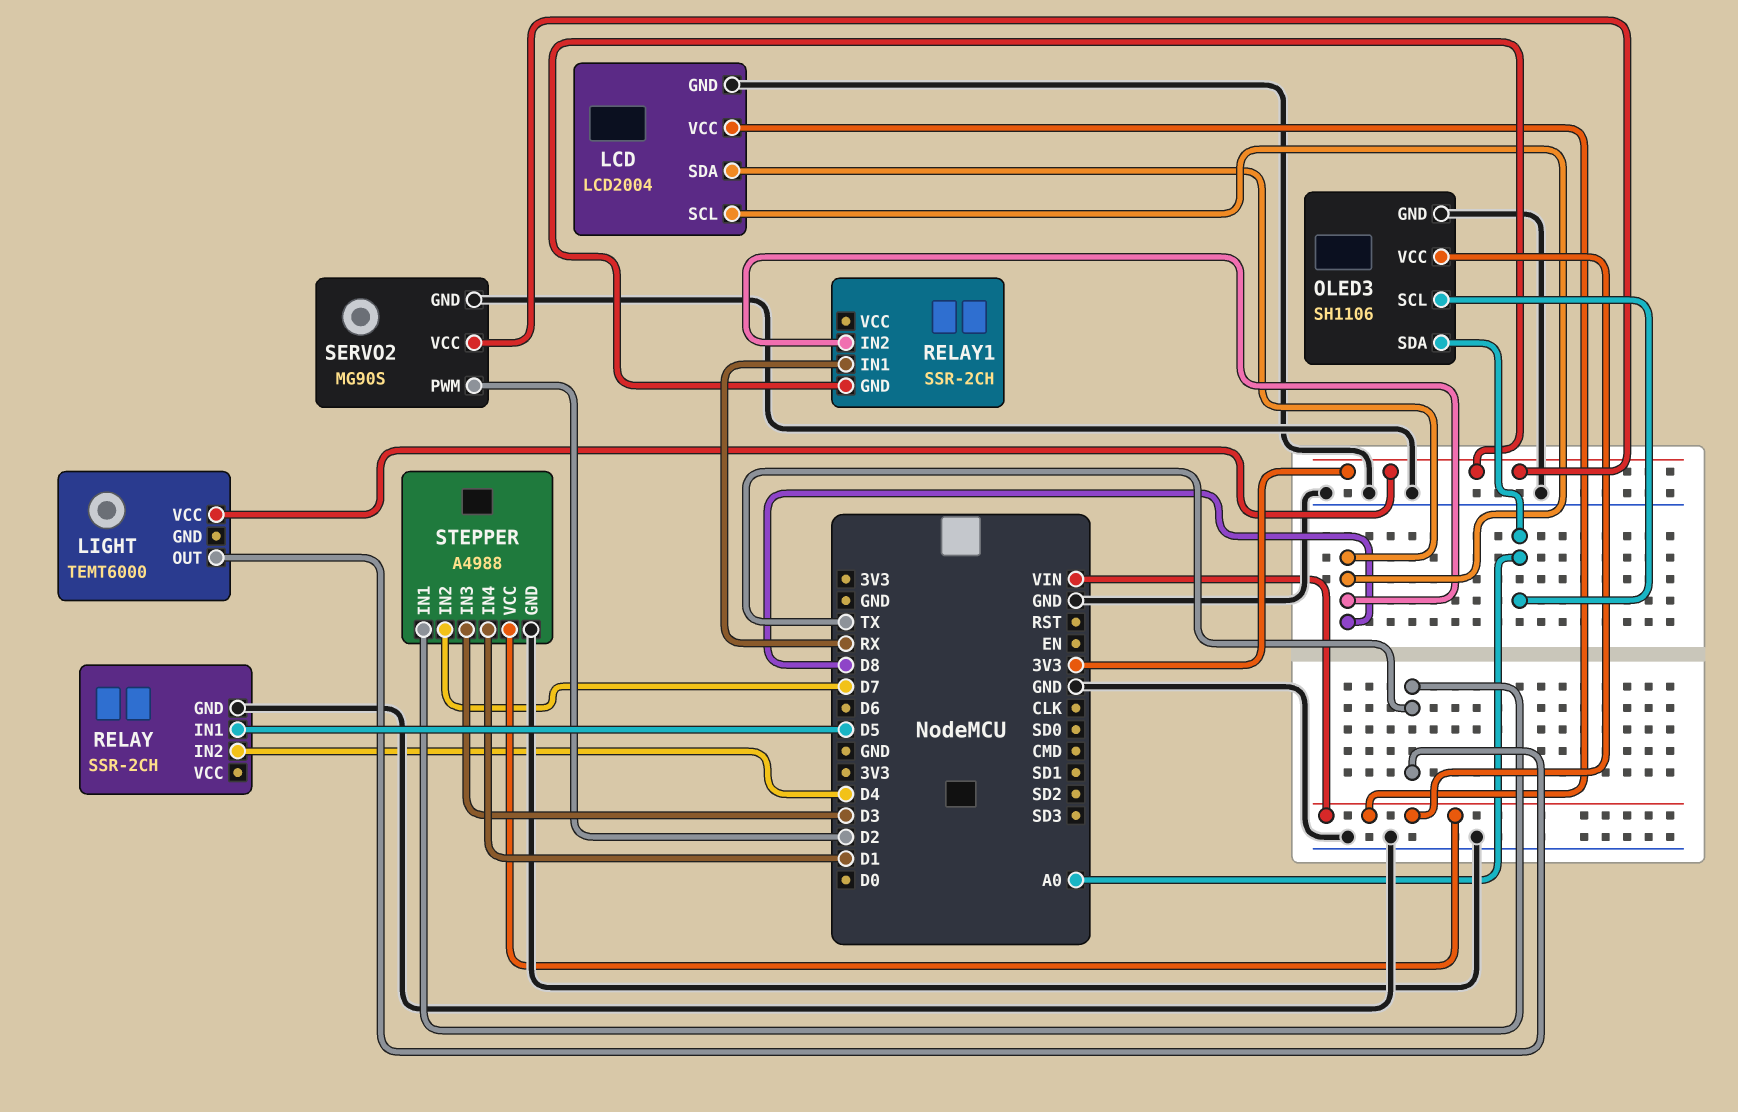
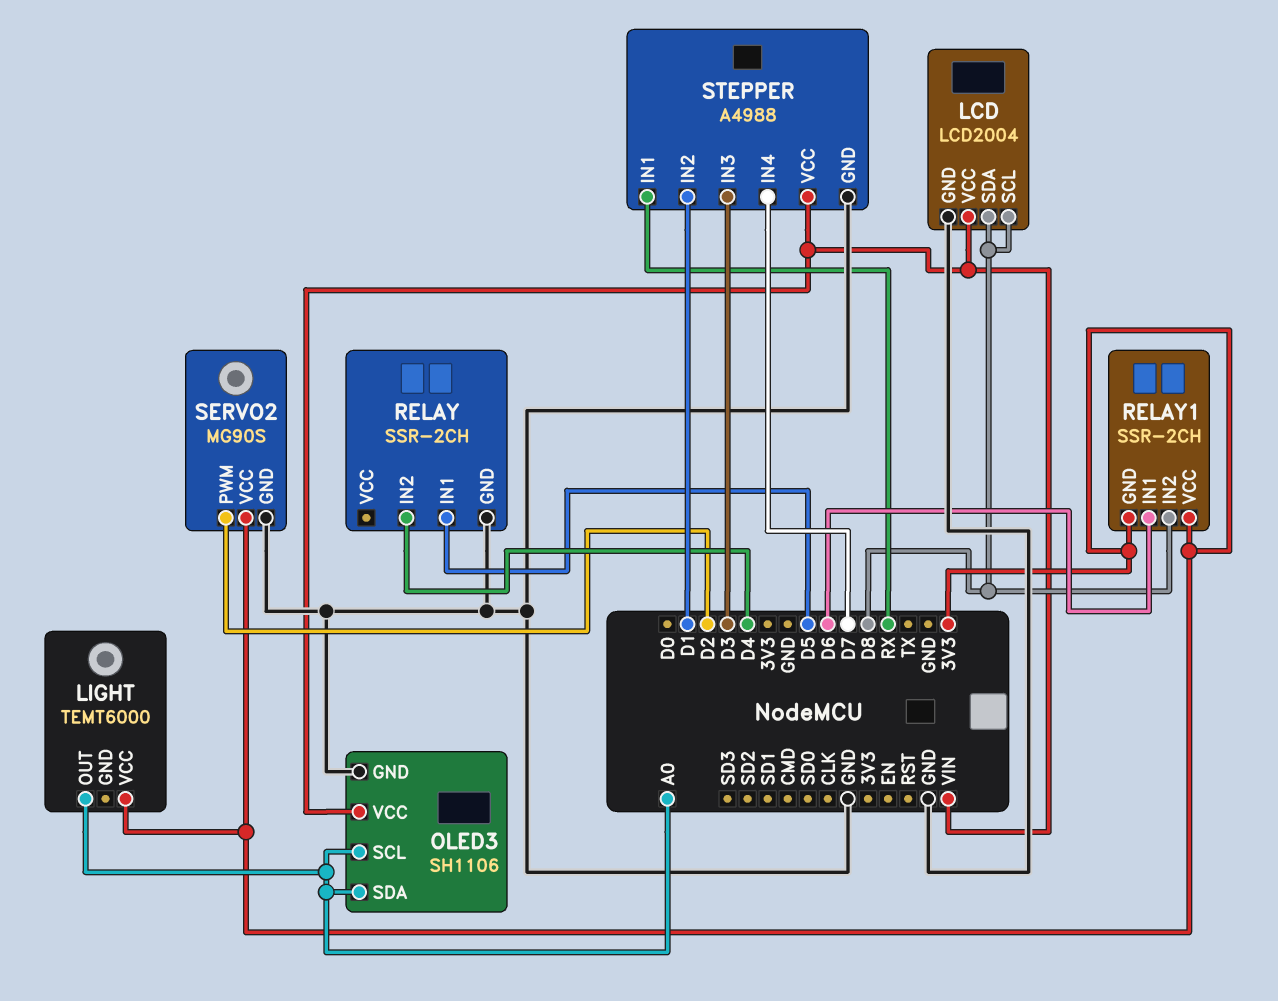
LIGHT pin OUT: TX -> A0
RELAY1 pin IN1: RX -> D6
RELAY1 pin VCC: none -> 3V3
STEPPER pin IN1: TX -> RX
STEPPER pin IN2: D7 -> D1
STEPPER pin IN4: D1 -> D7

